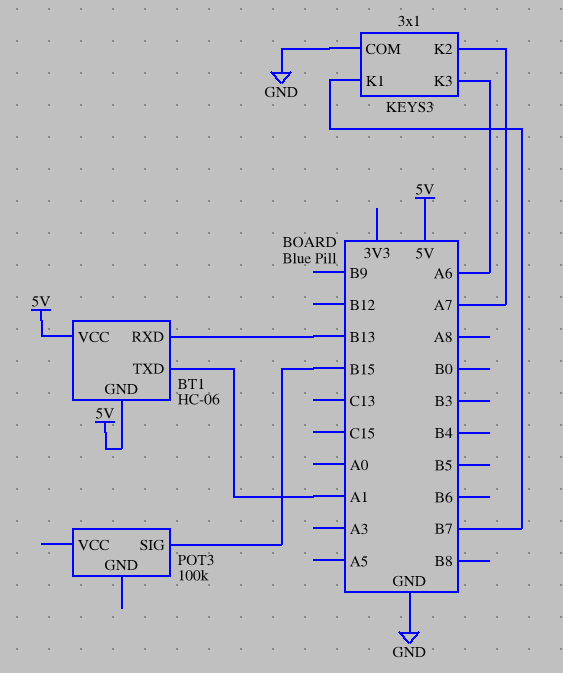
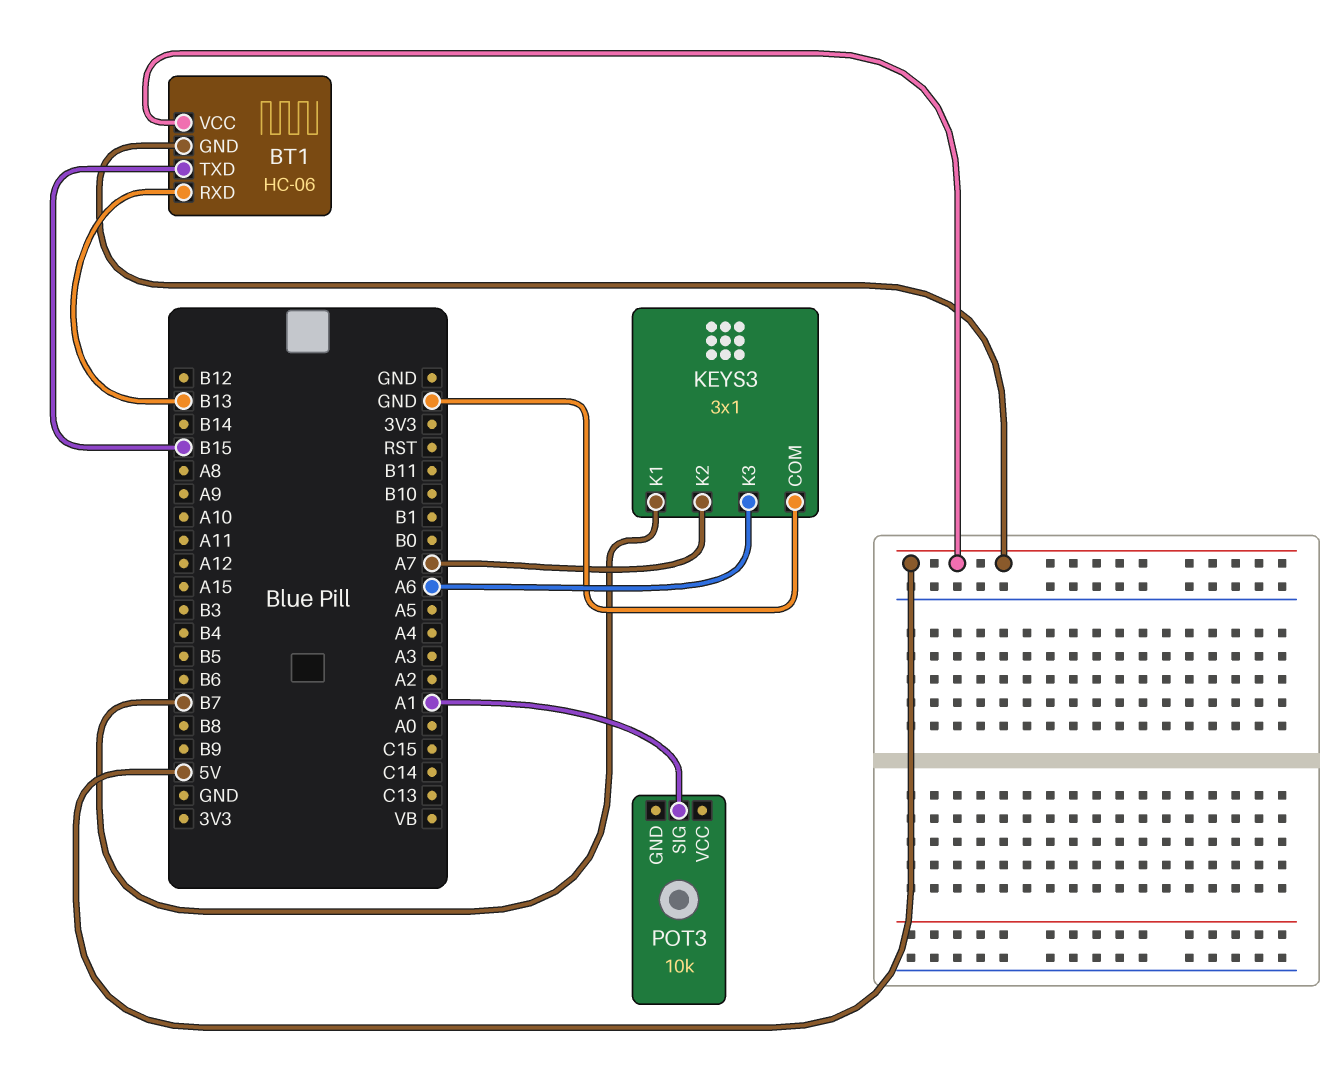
BT1 pin TXD: A1 -> B15
POT3: 100k -> 10k
POT3 pin SIG: B15 -> A1

